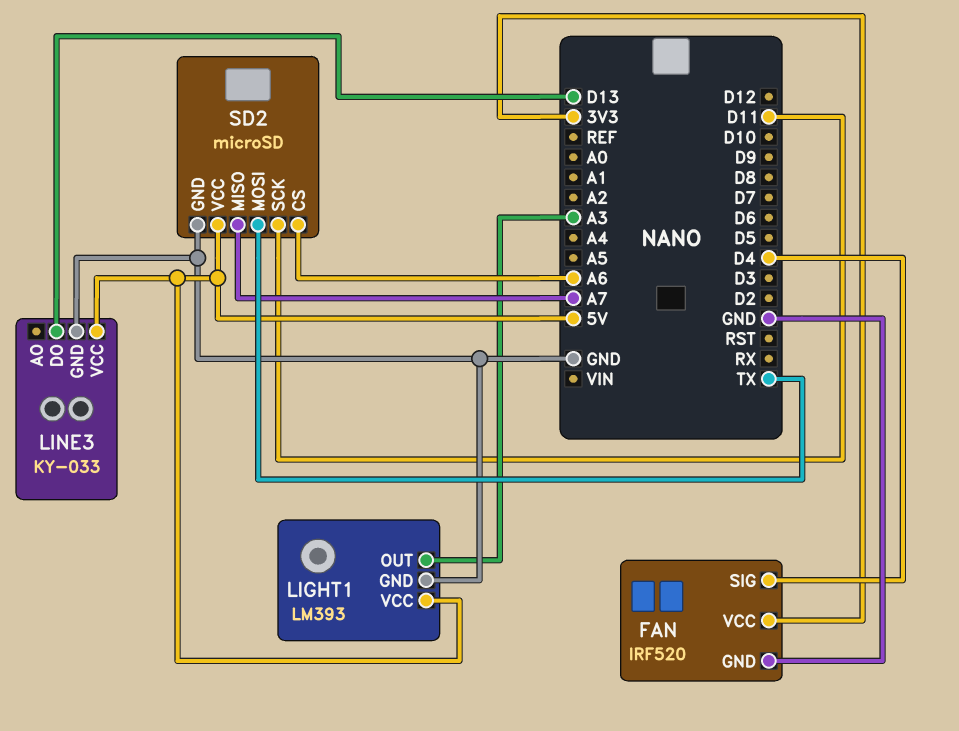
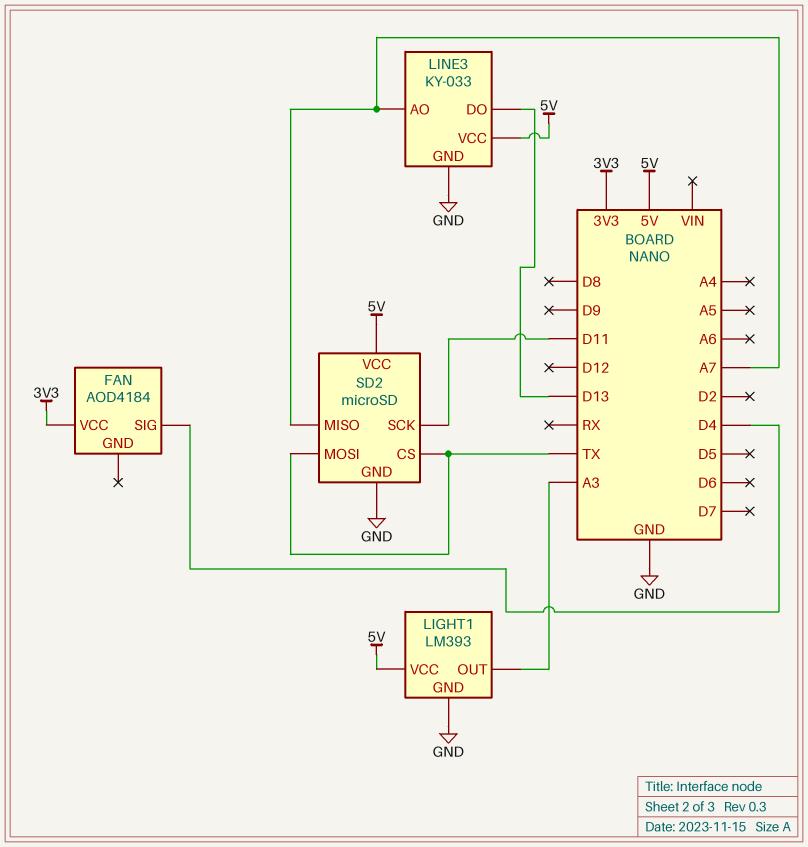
FAN: IRF520 -> AOD4184
FAN pin GND: GND -> none
LINE3 pin AO: none -> A7
SD2 pin CS: A6 -> TX

